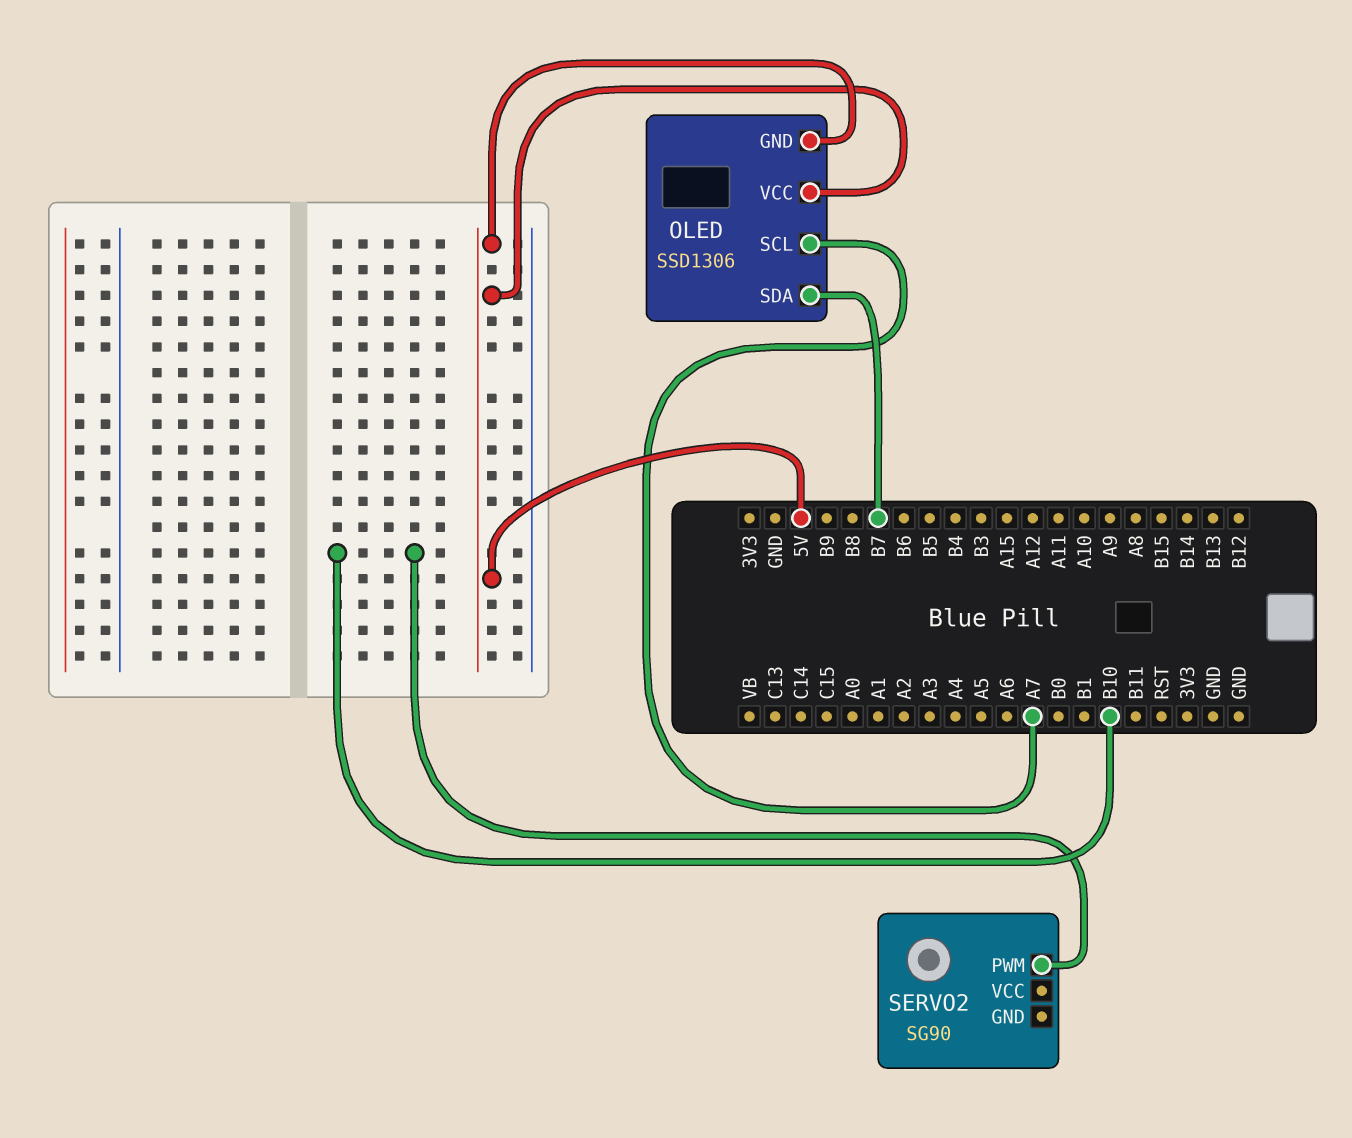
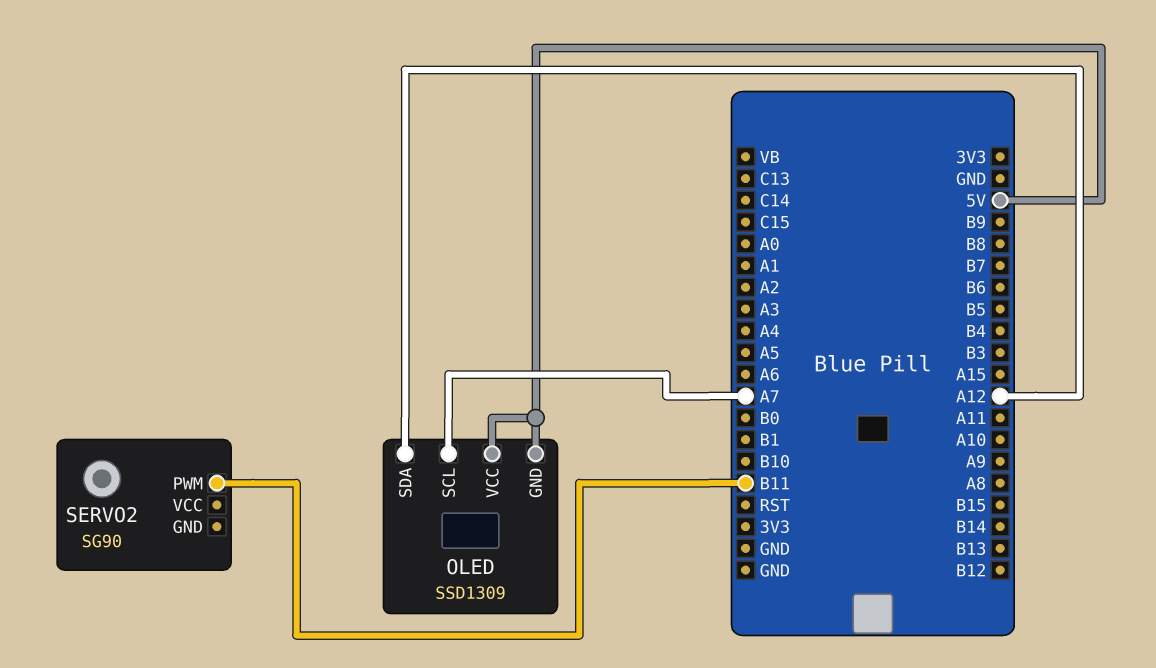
OLED: SSD1306 -> SSD1309
OLED pin SDA: B7 -> A12
SERVO2 pin PWM: B10 -> B11

